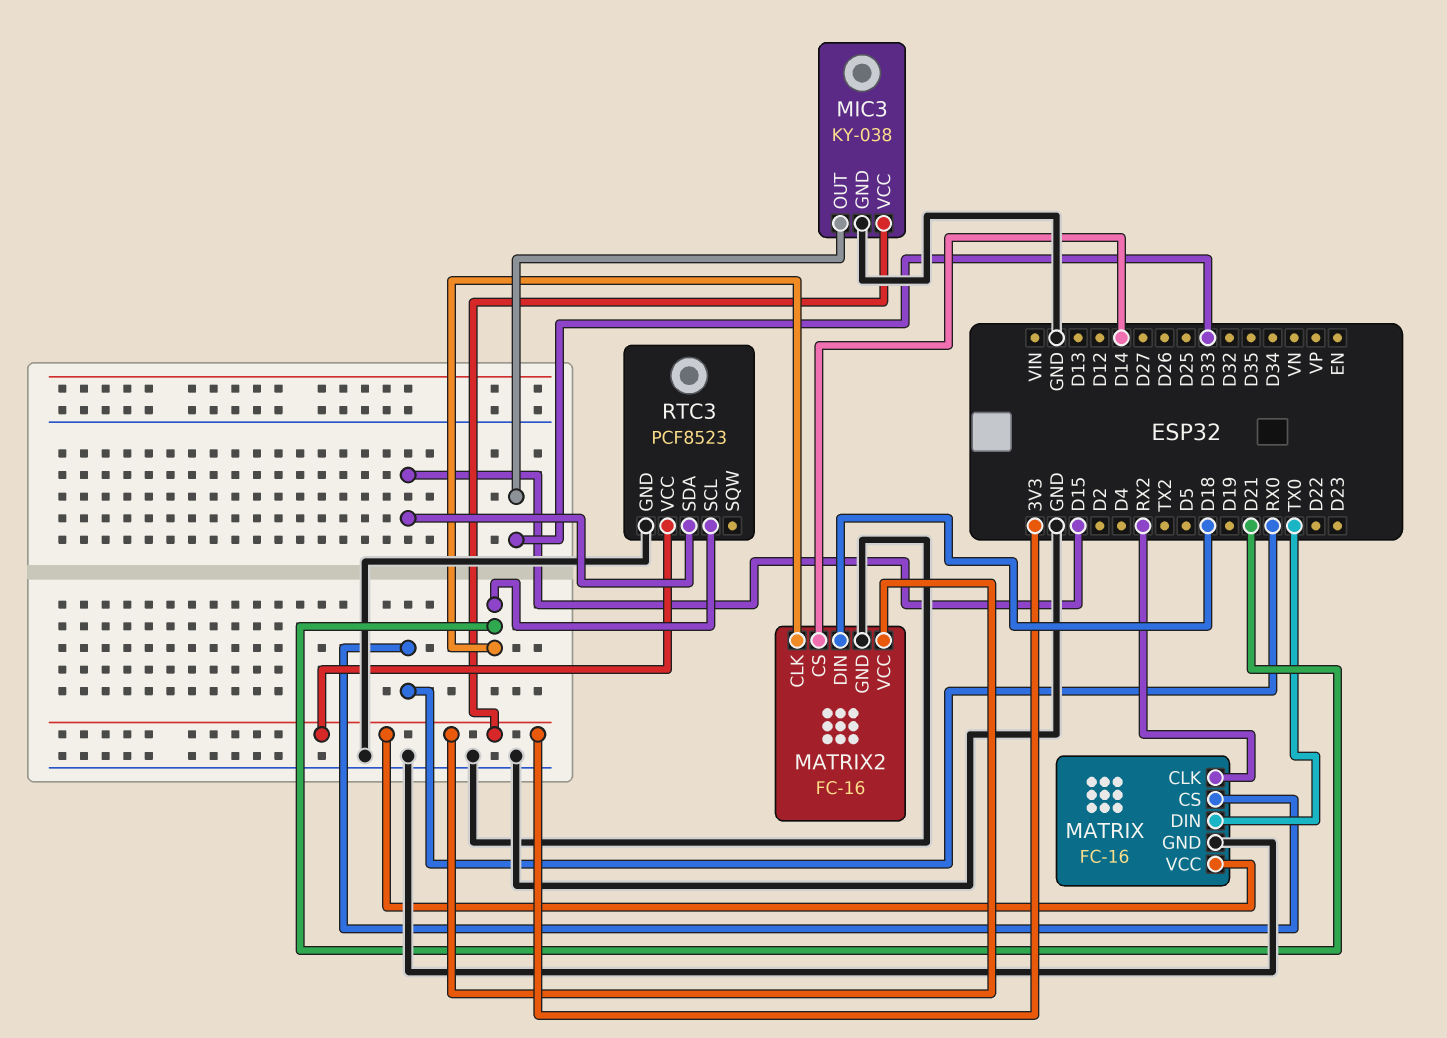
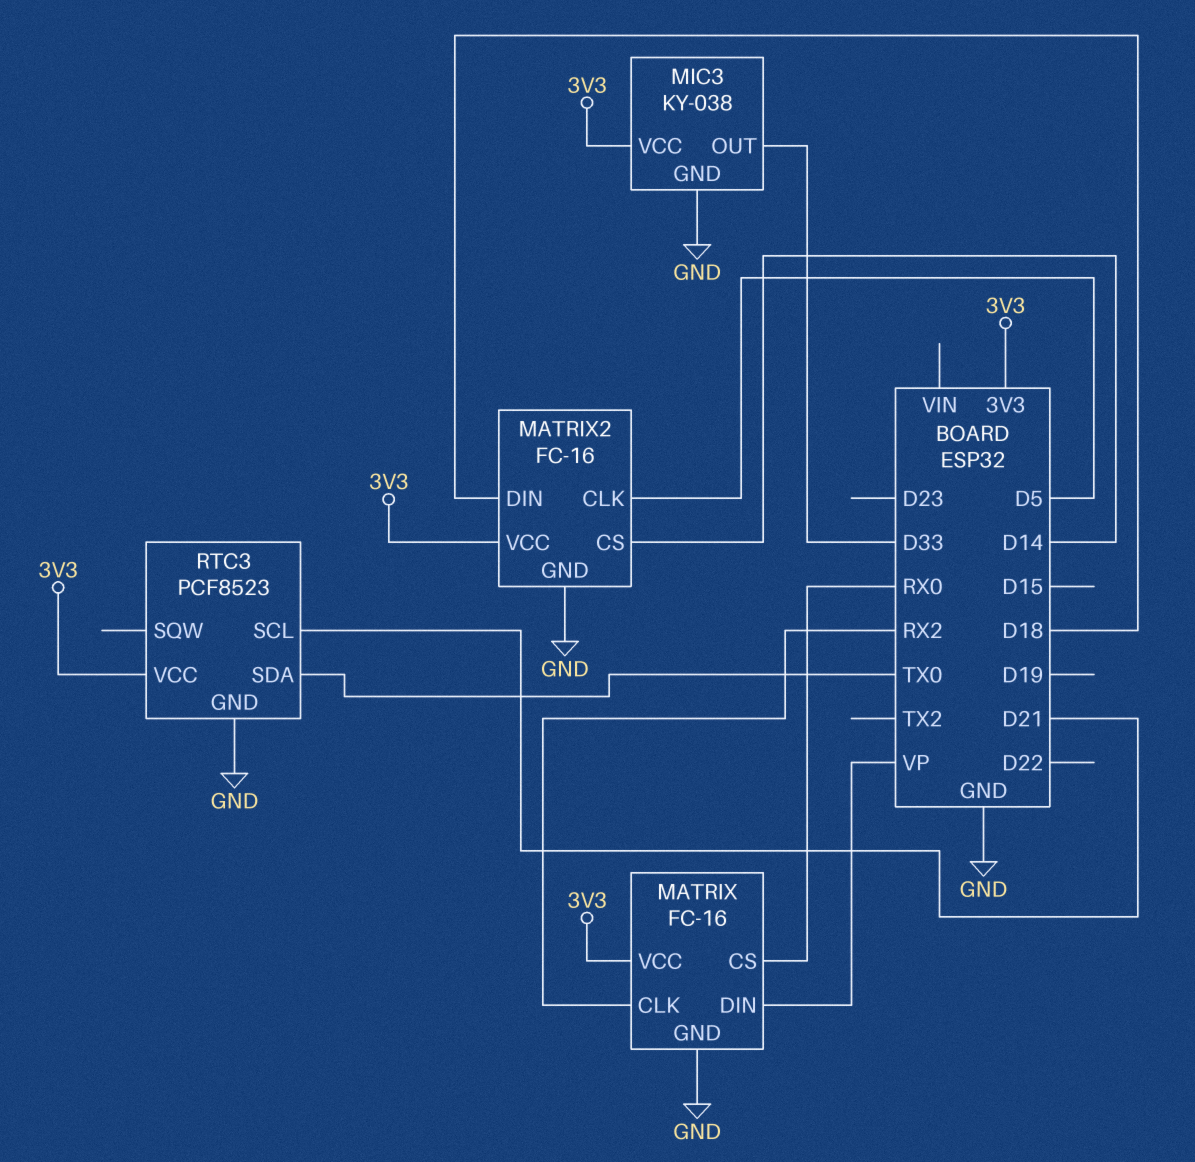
MATRIX pin DIN: TX0 -> VP
MATRIX2 pin CLK: D21 -> D5
RTC3 pin SDA: D15 -> TX0

